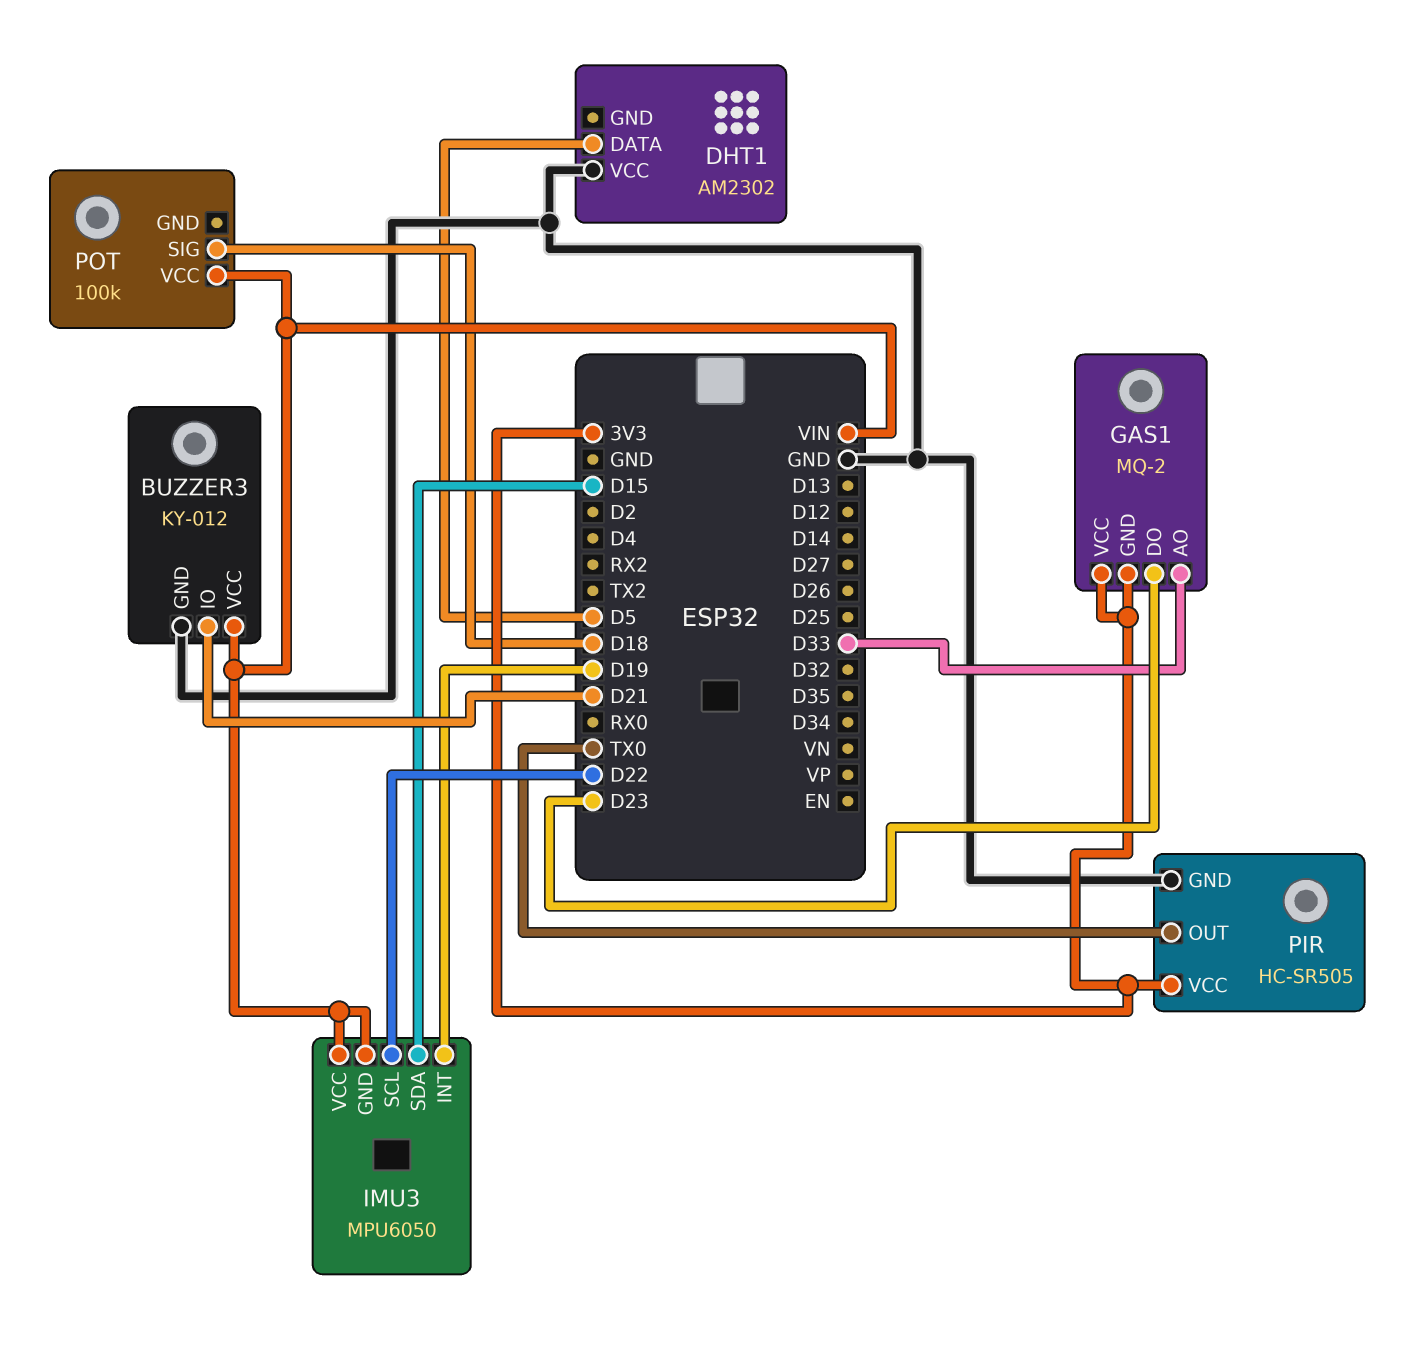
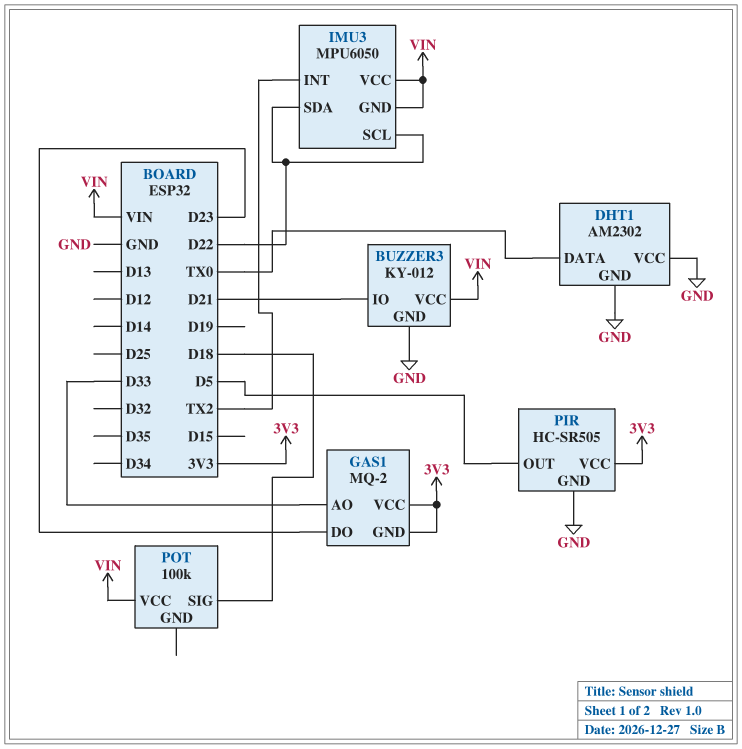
DHT1 pin DATA: D5 -> TX0
DHT1 pin GND: none -> GND
IMU3 pin INT: D19 -> TX2
IMU3 pin SDA: D15 -> D22
PIR pin OUT: TX0 -> D5

